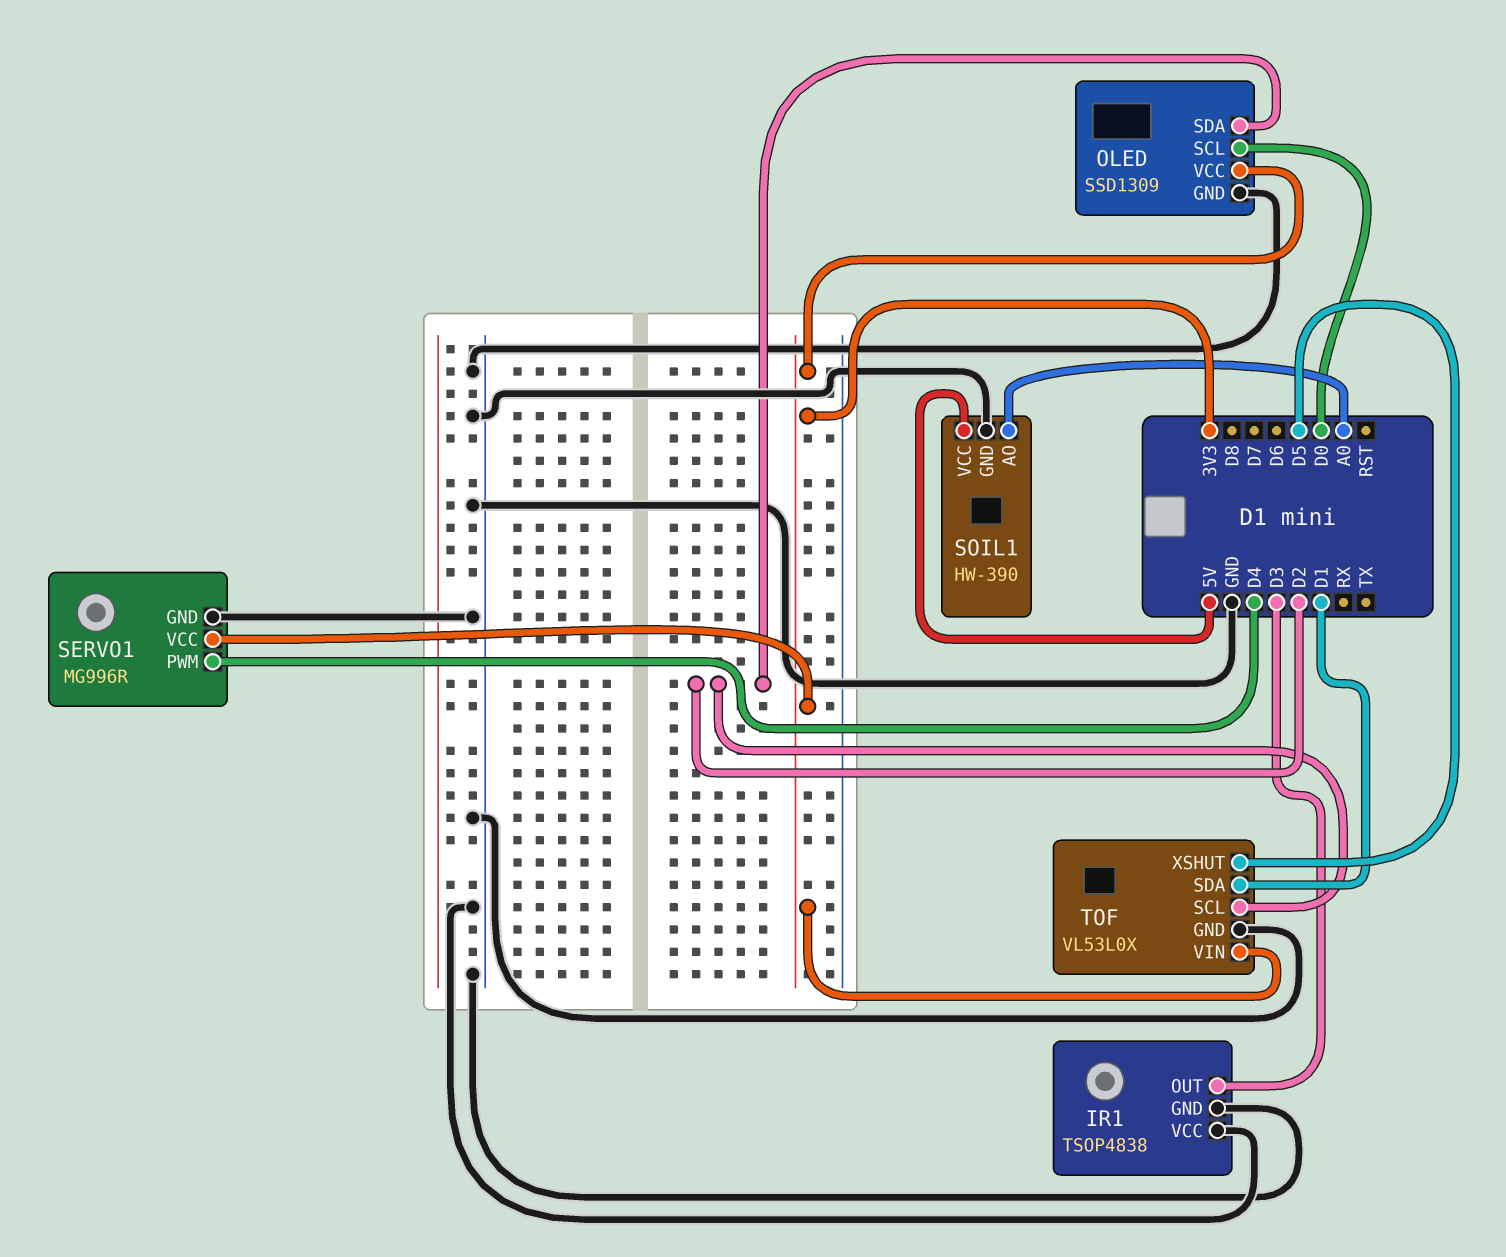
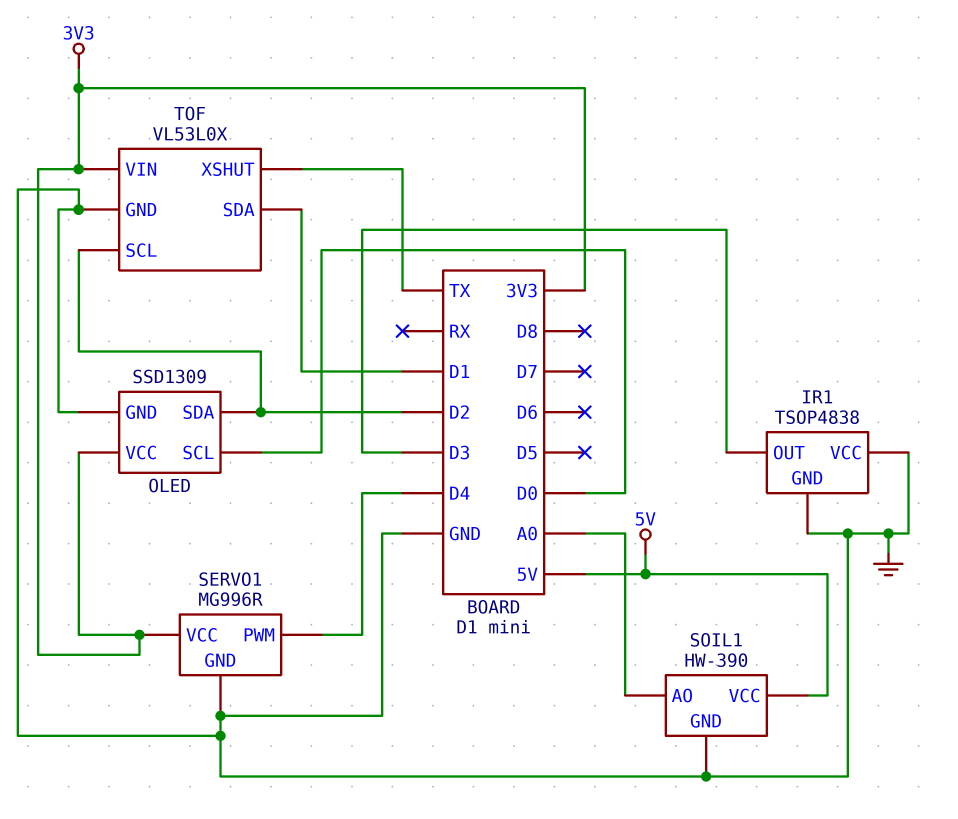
TOF pin XSHUT: D5 -> TX

